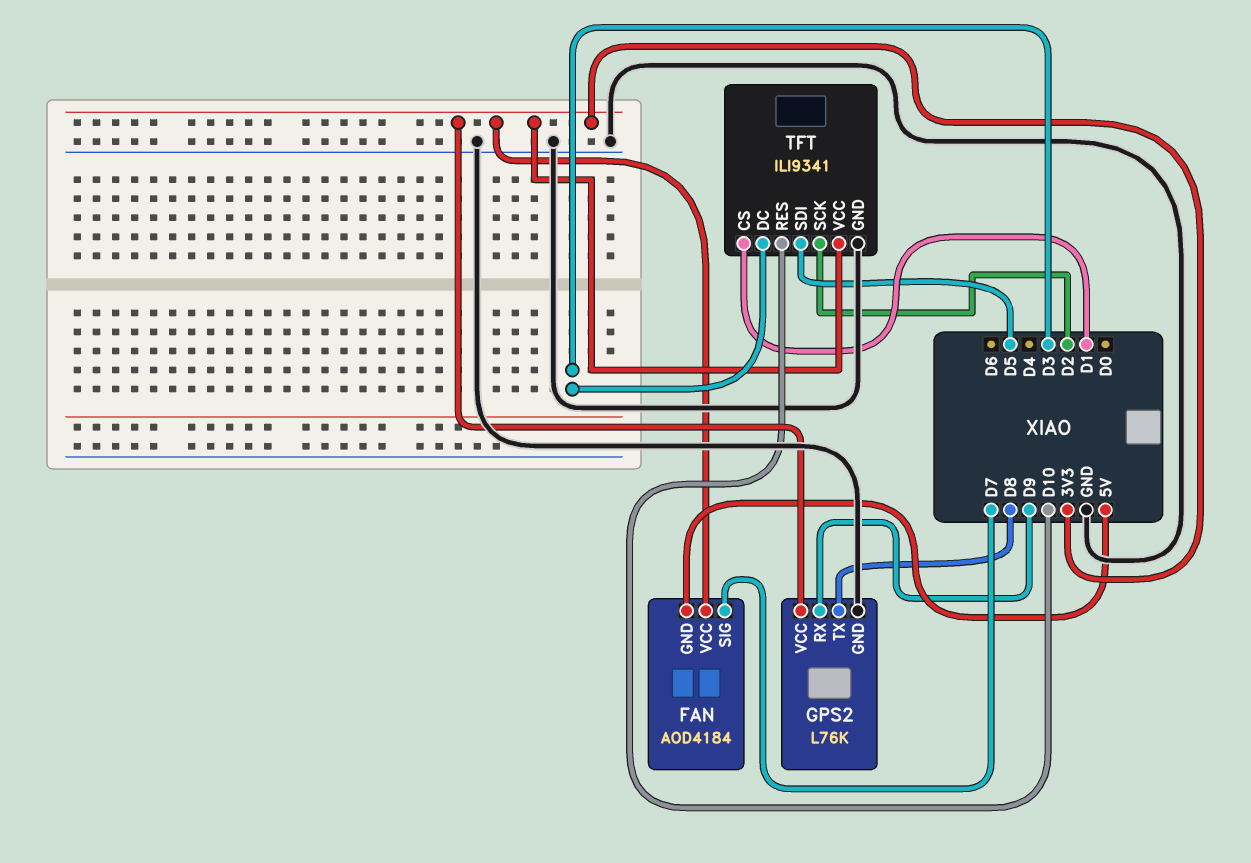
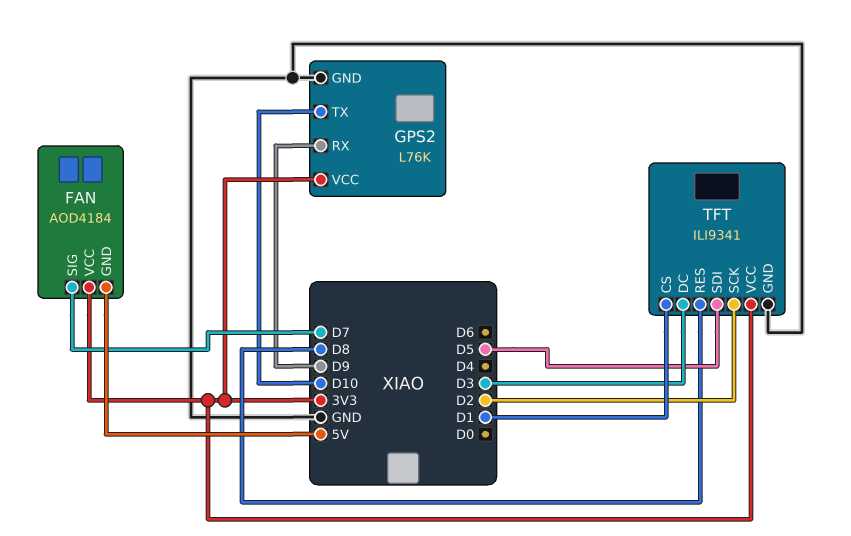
GPS2 pin TX: D8 -> D10
TFT pin RES: D10 -> D8

